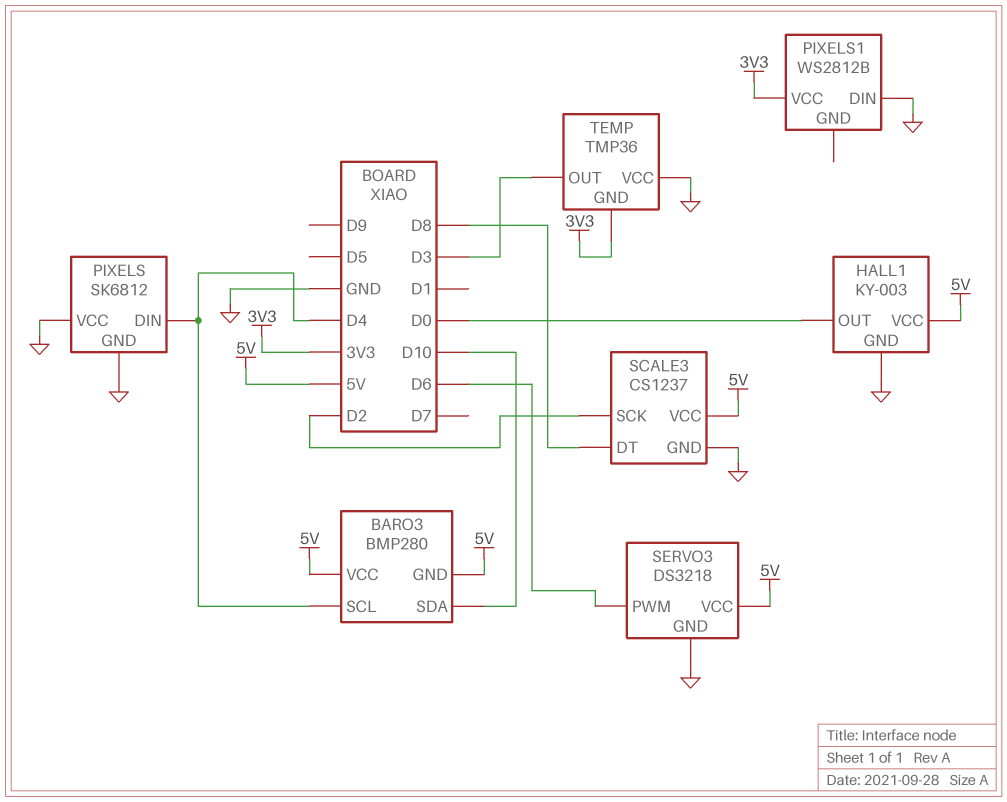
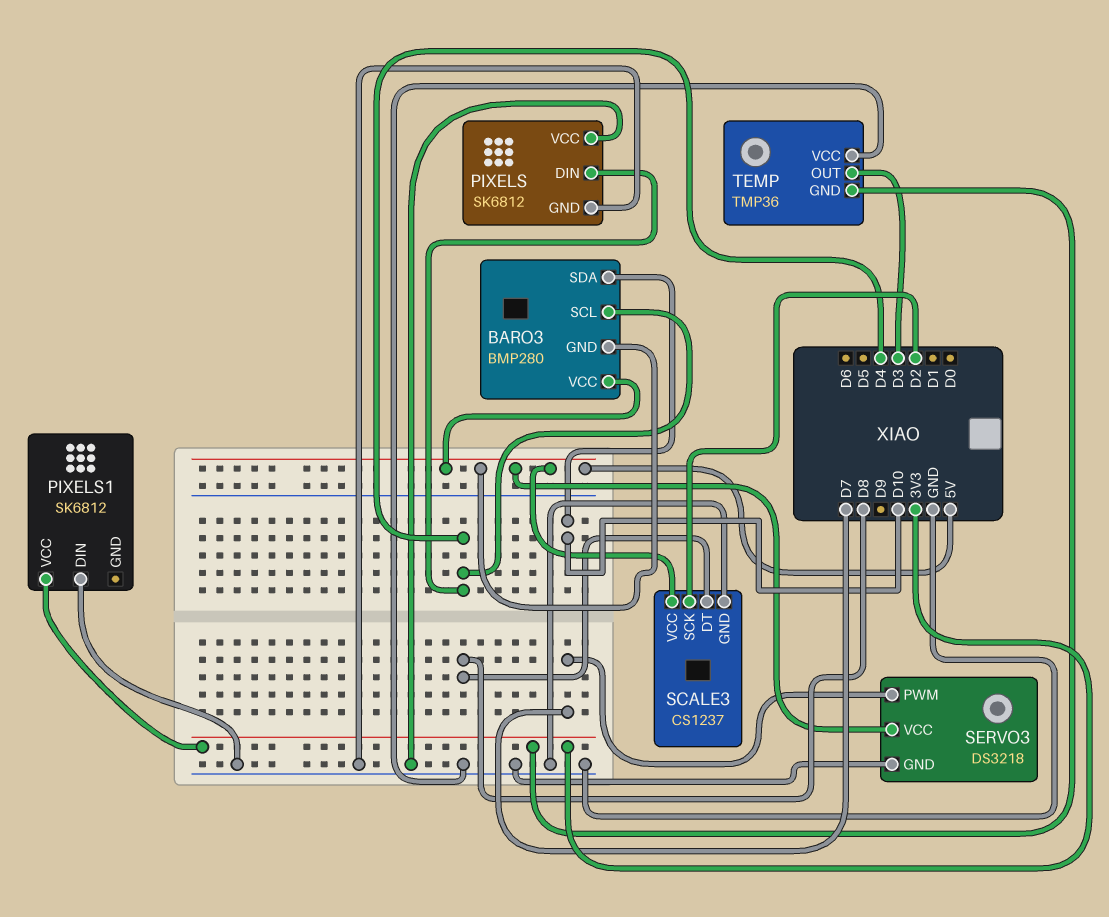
HALL1: KY-003 -> none
HALL1 pin GND: GND -> none
HALL1 pin OUT: D0 -> none
HALL1 pin VCC: 5V -> none
PIXELS1: WS2812B -> SK6812
SERVO3 pin PWM: D6 -> D7

